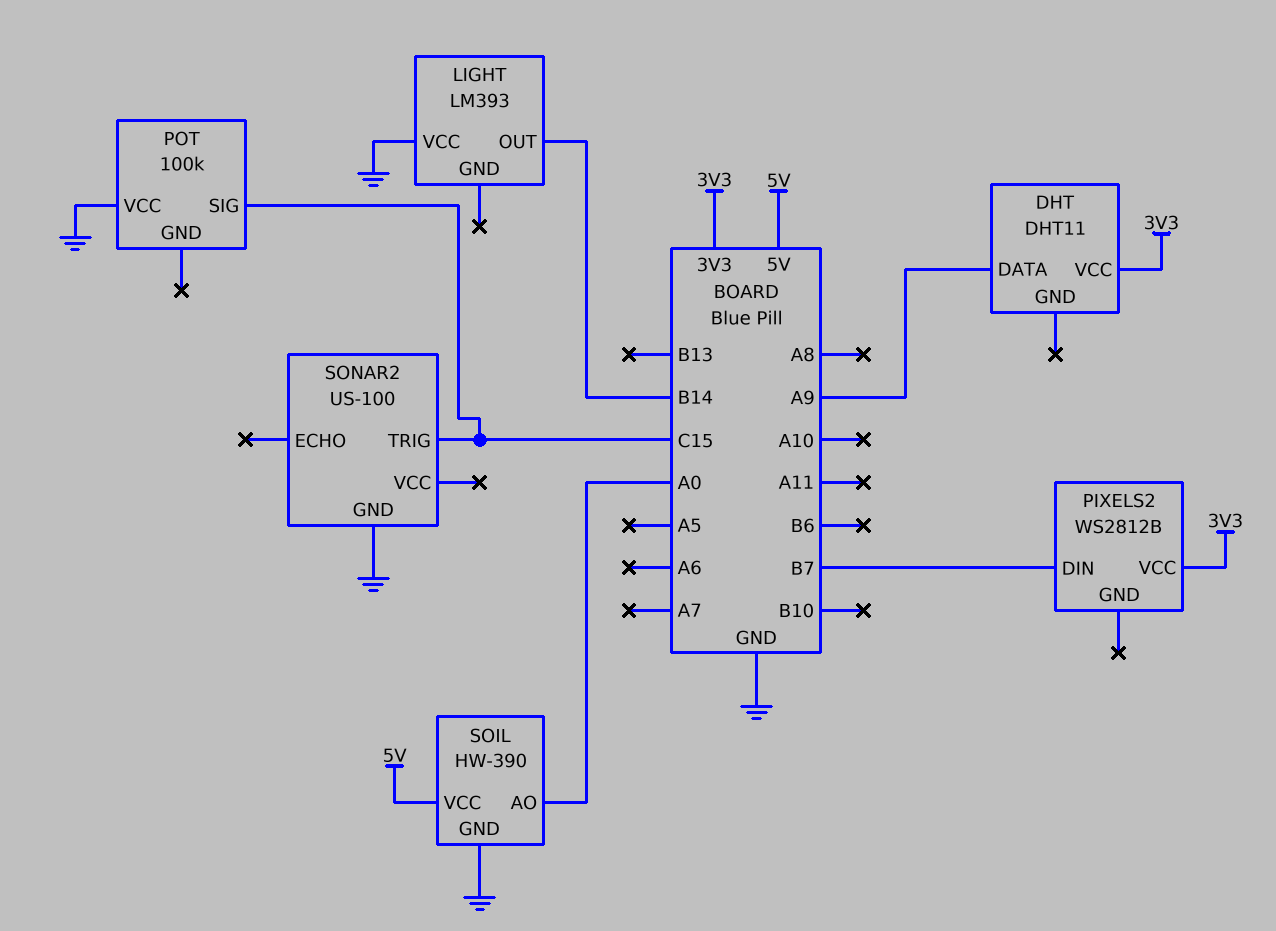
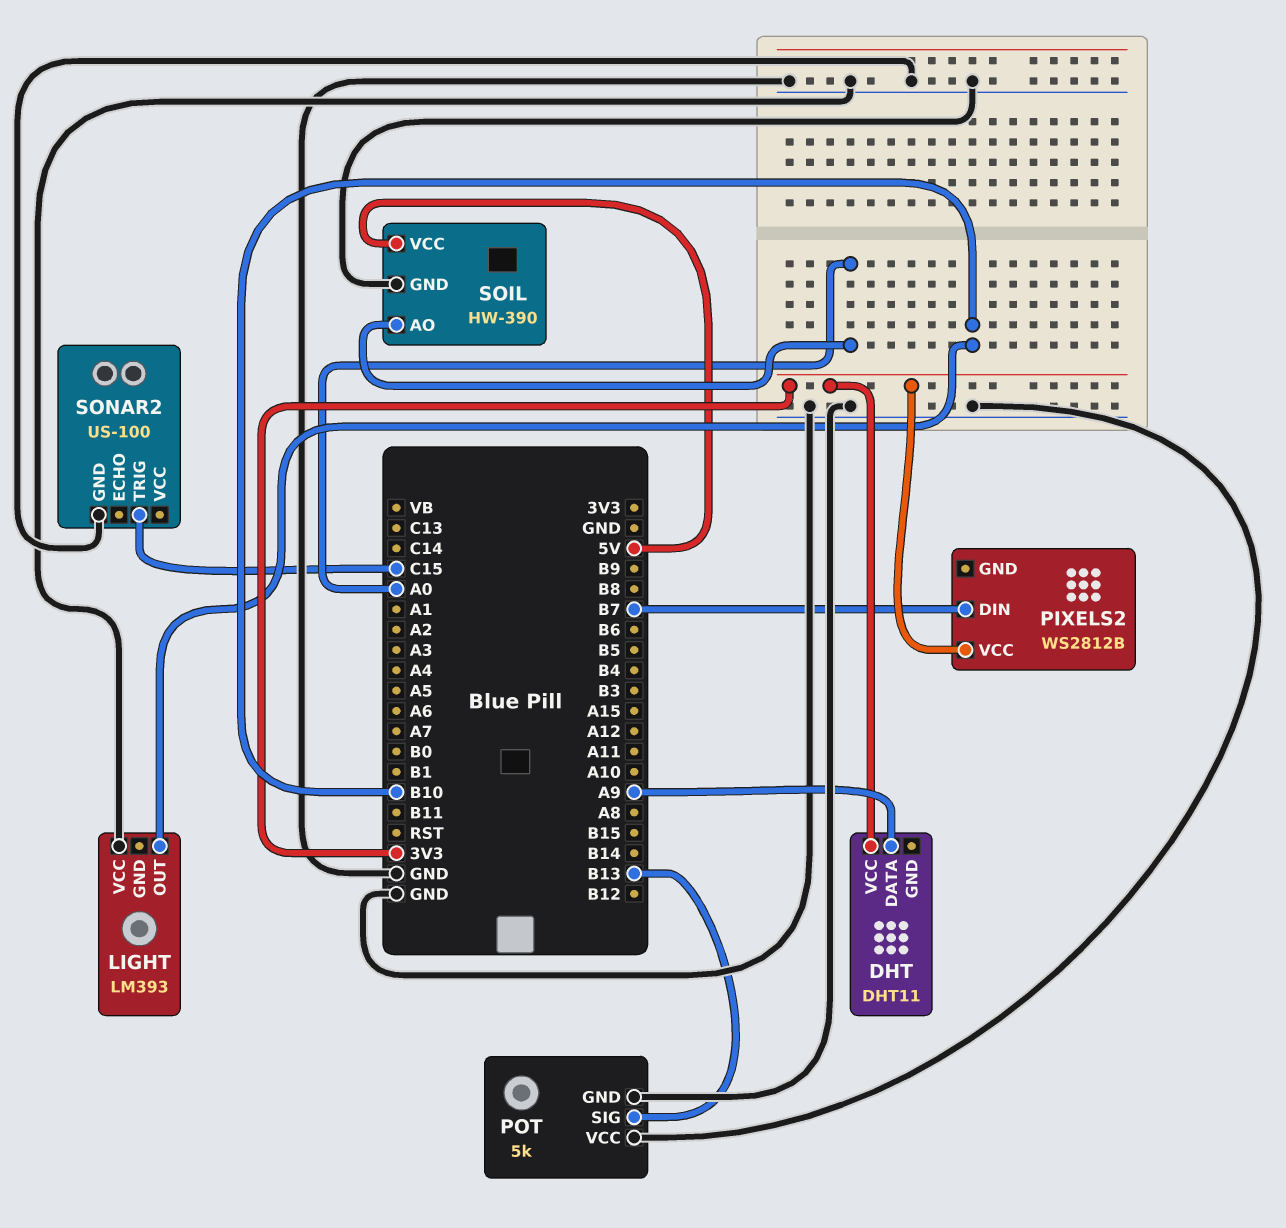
LIGHT pin OUT: B14 -> B10
POT: 100k -> 5k
POT pin GND: none -> GND
POT pin SIG: C15 -> B13

